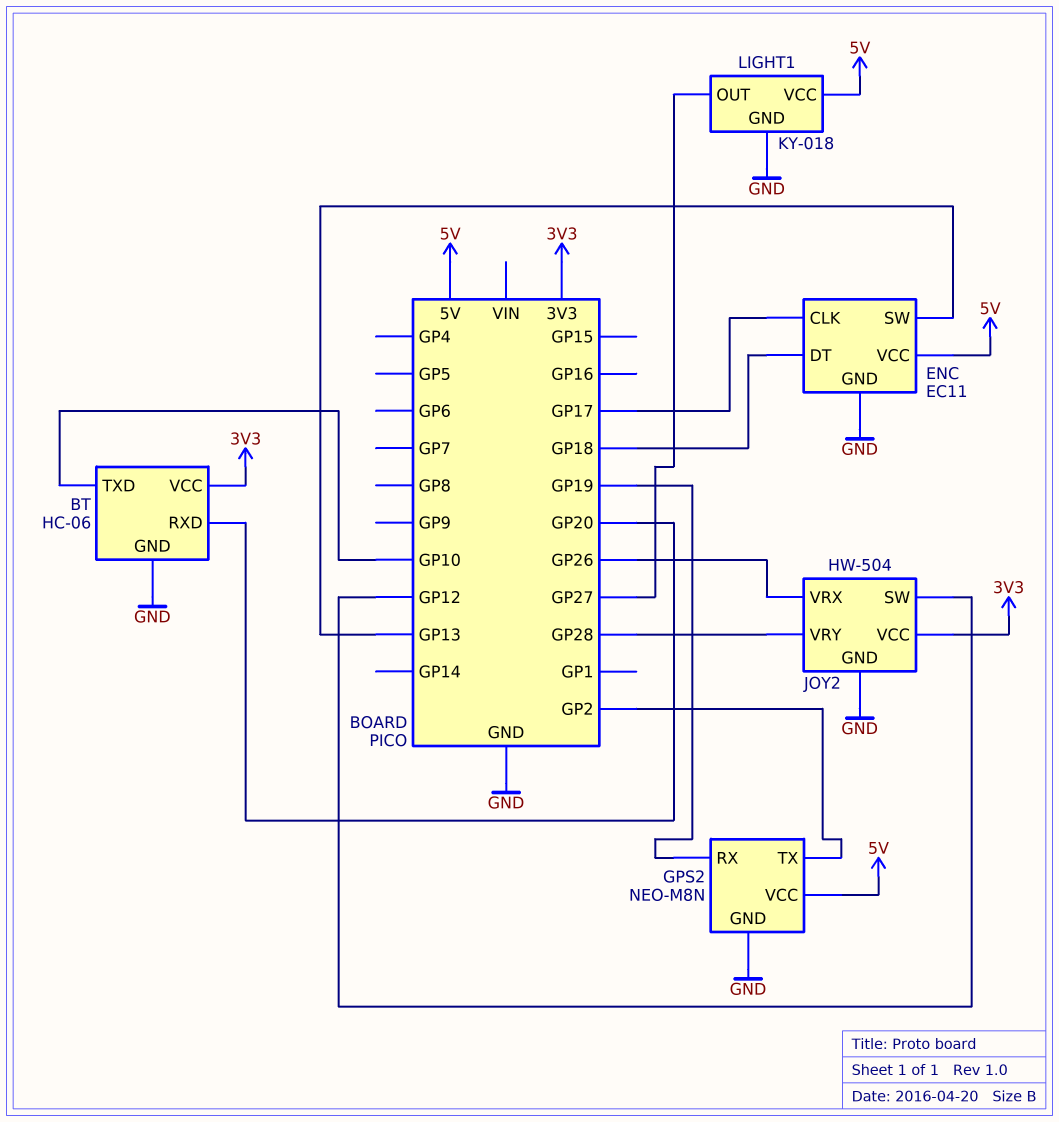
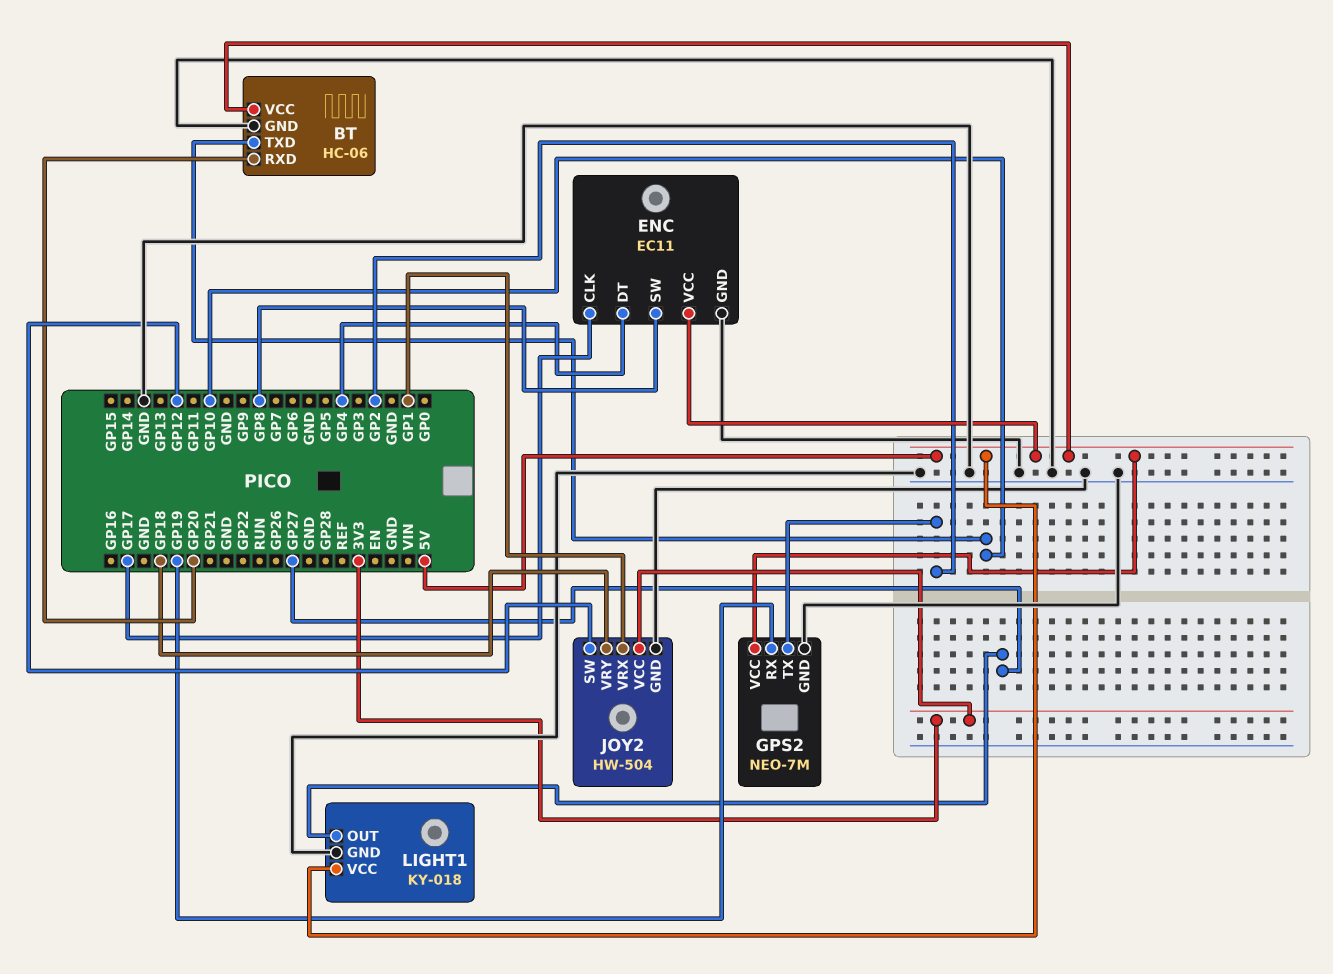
BT pin VCC: 3V3 -> 5V
ENC pin DT: GP18 -> GP4
ENC pin SW: GP13 -> GP8
GPS2: NEO-M8N -> NEO-7M
JOY2 pin VRX: GP26 -> GP1
JOY2 pin VRY: GP28 -> GP18

